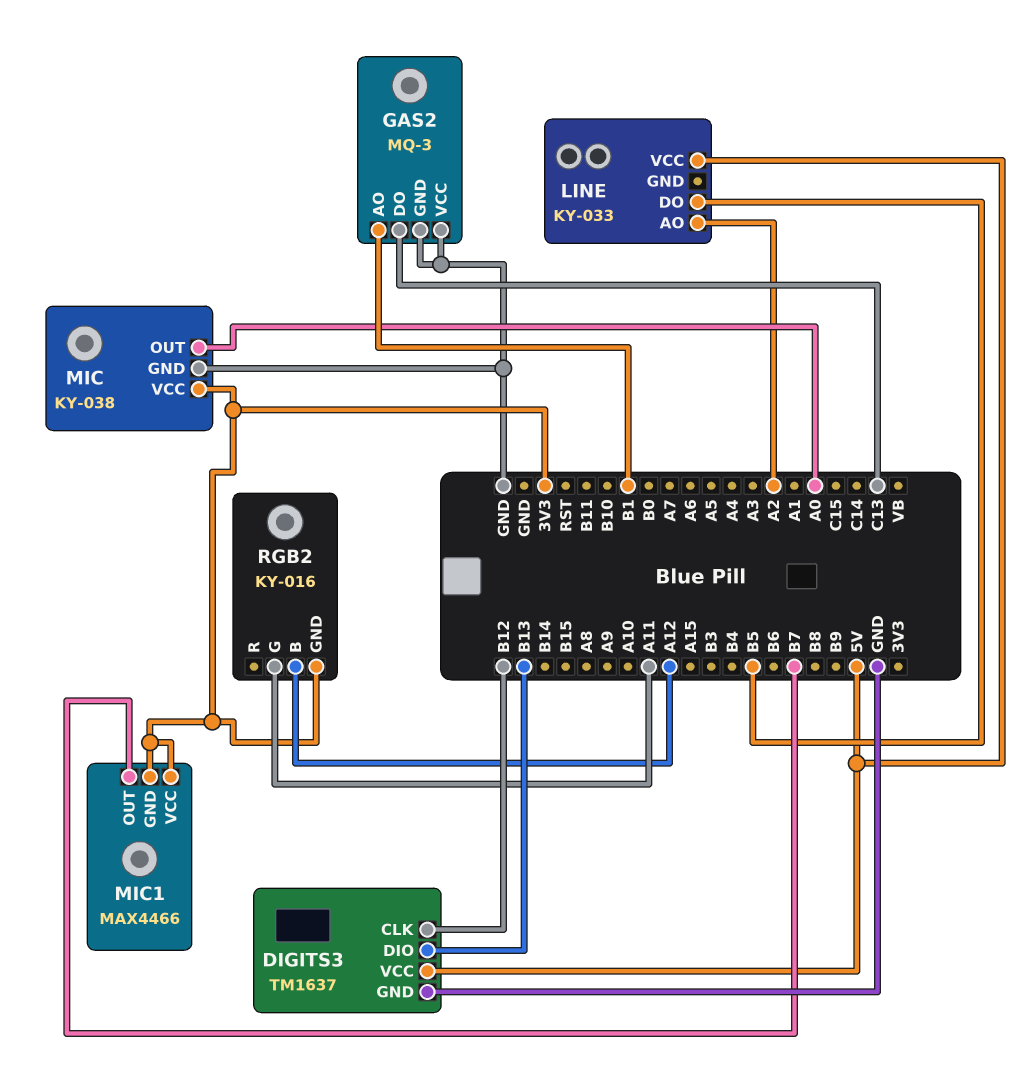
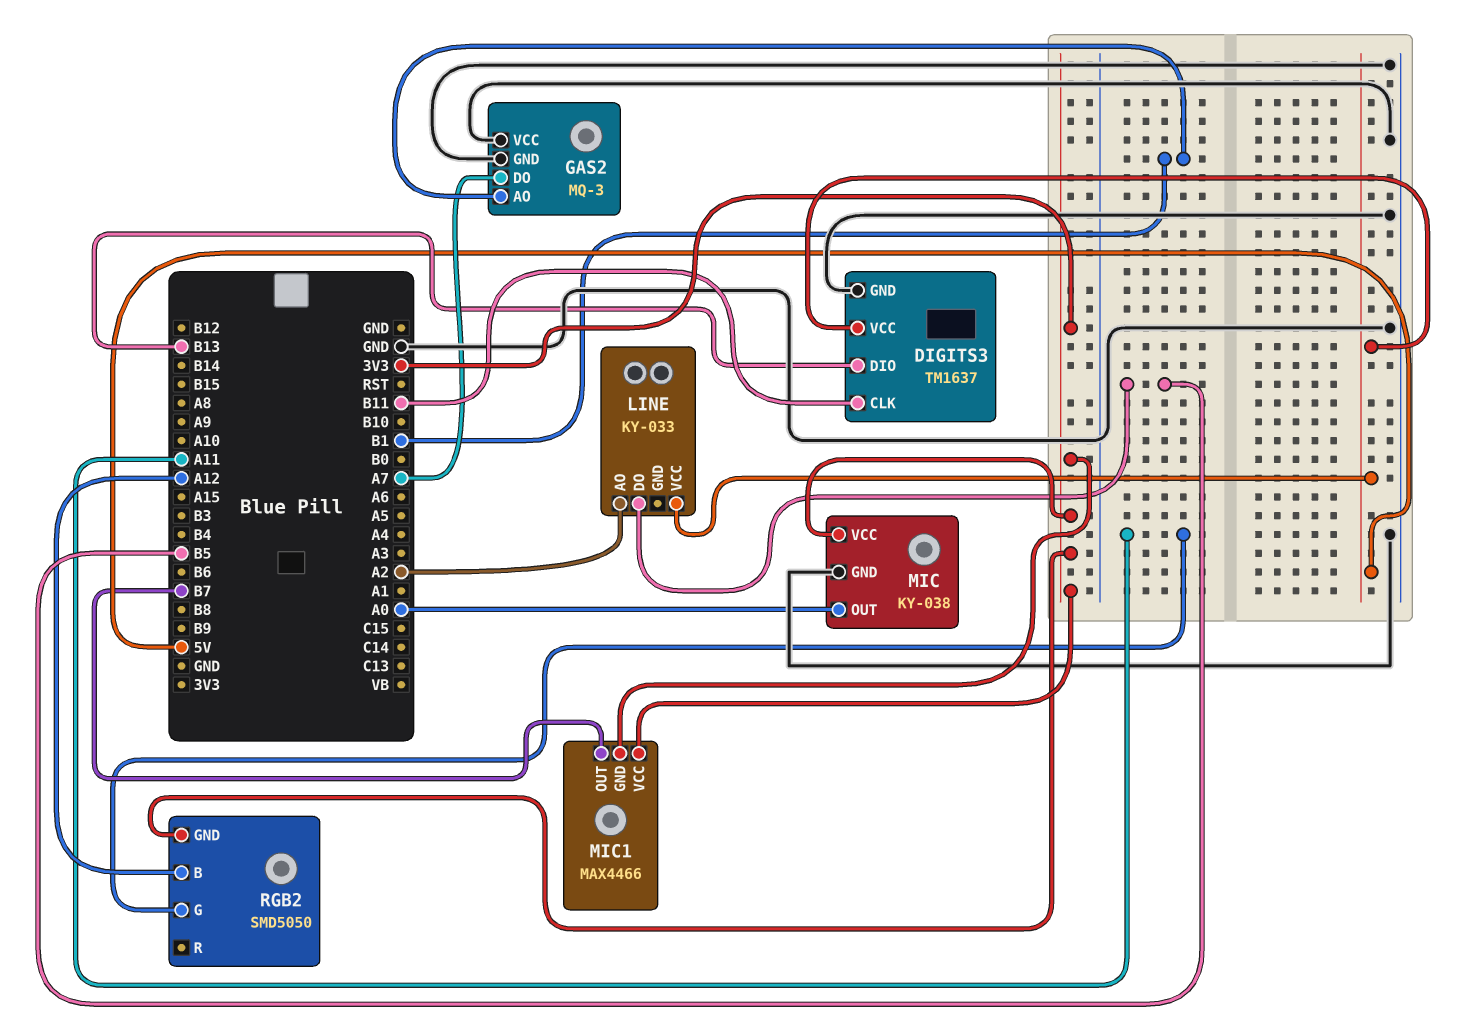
DIGITS3 pin CLK: B12 -> B11
GAS2 pin DO: C13 -> A7
RGB2: KY-016 -> SMD5050

